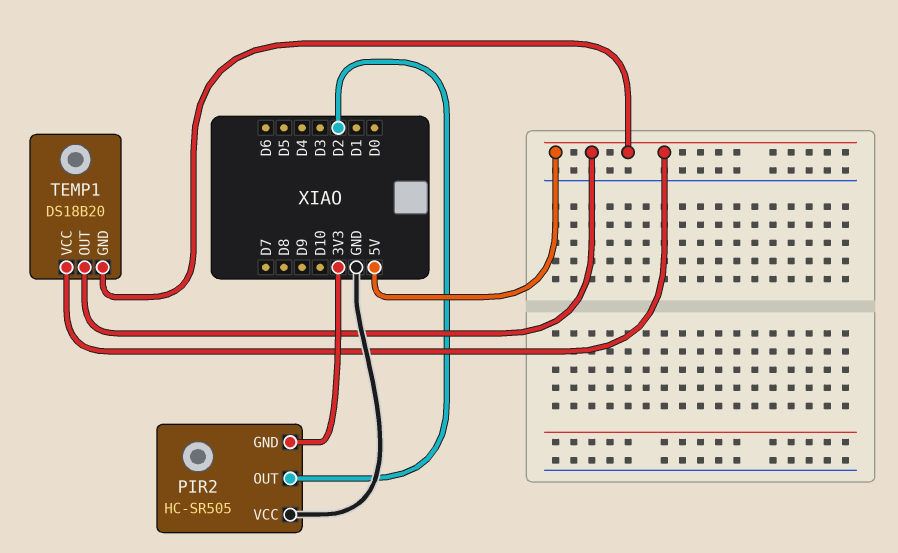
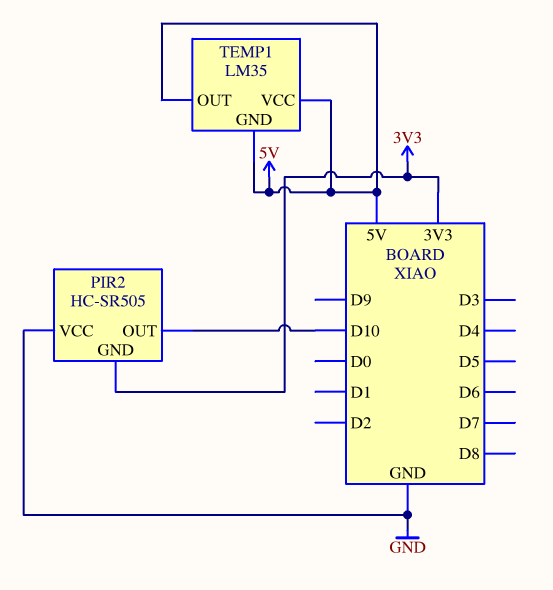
PIR2 pin OUT: D2 -> D10
TEMP1: DS18B20 -> LM35

